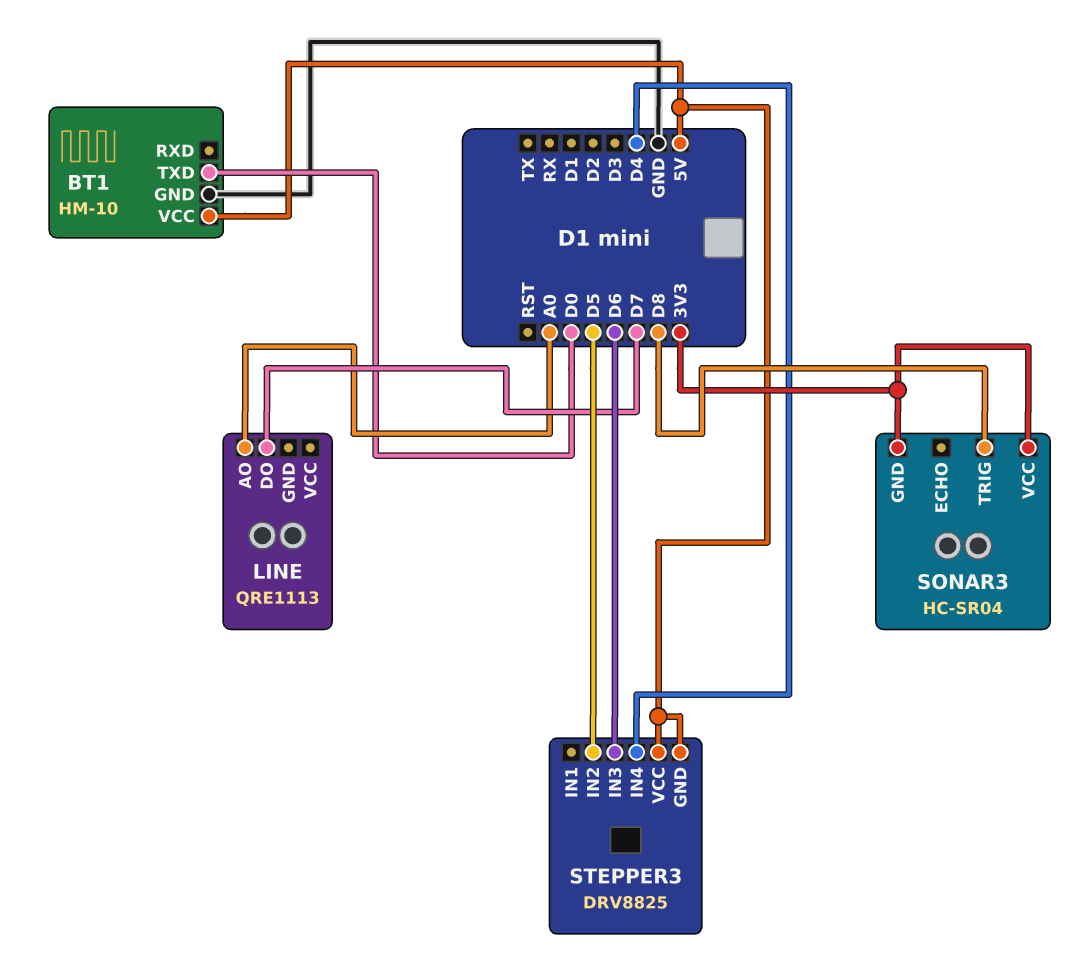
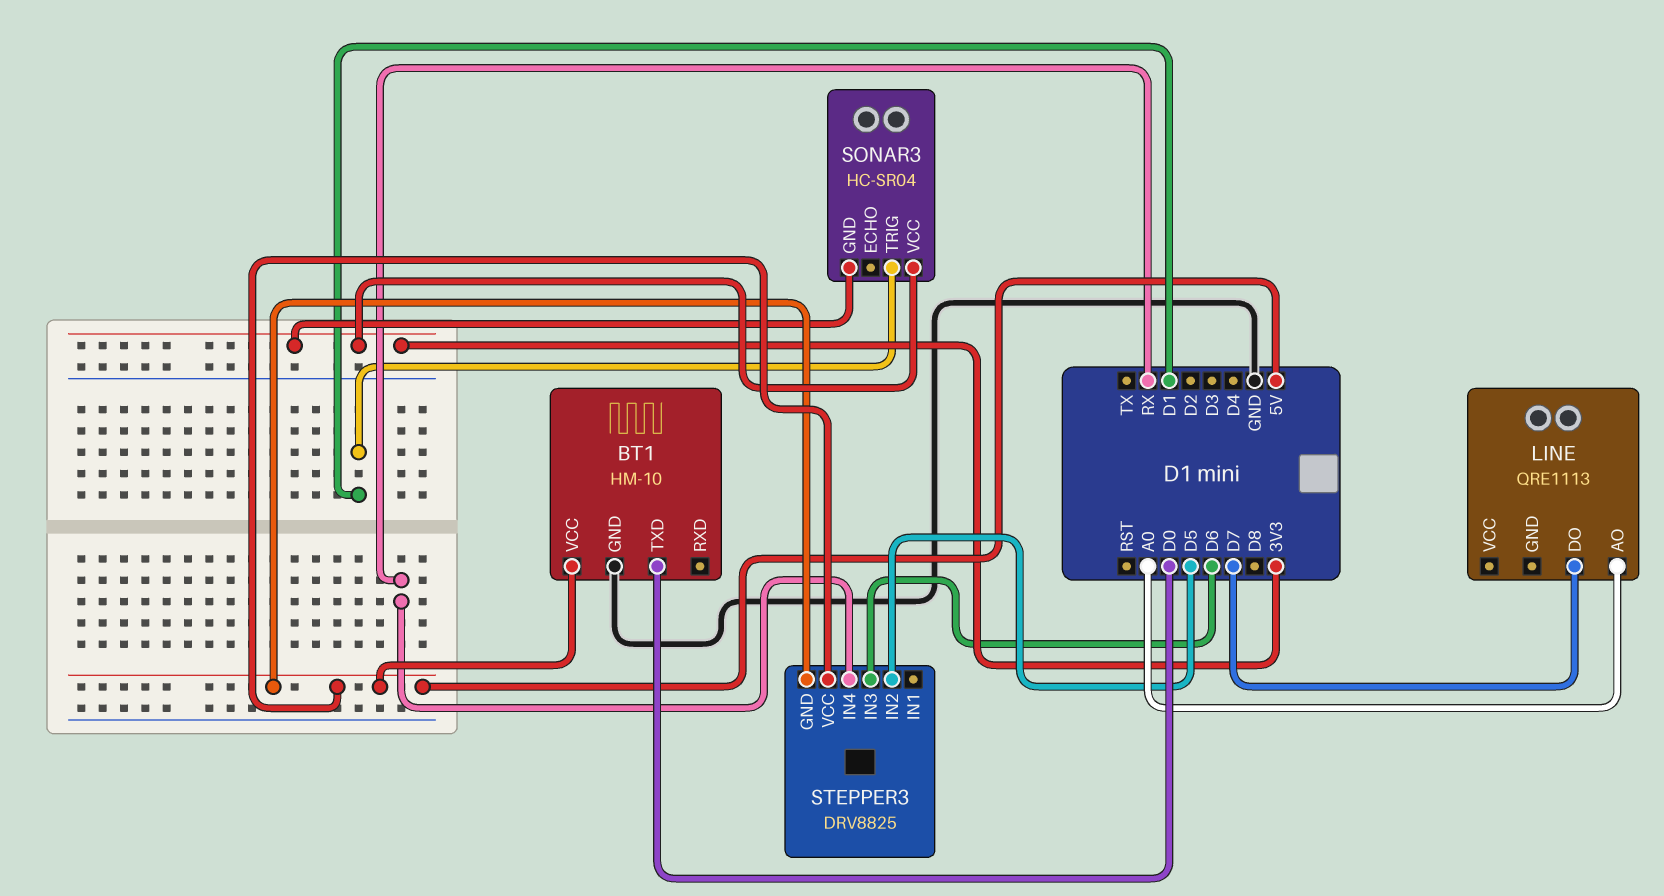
SONAR3 pin TRIG: D8 -> D1
STEPPER3 pin IN4: D4 -> RX

